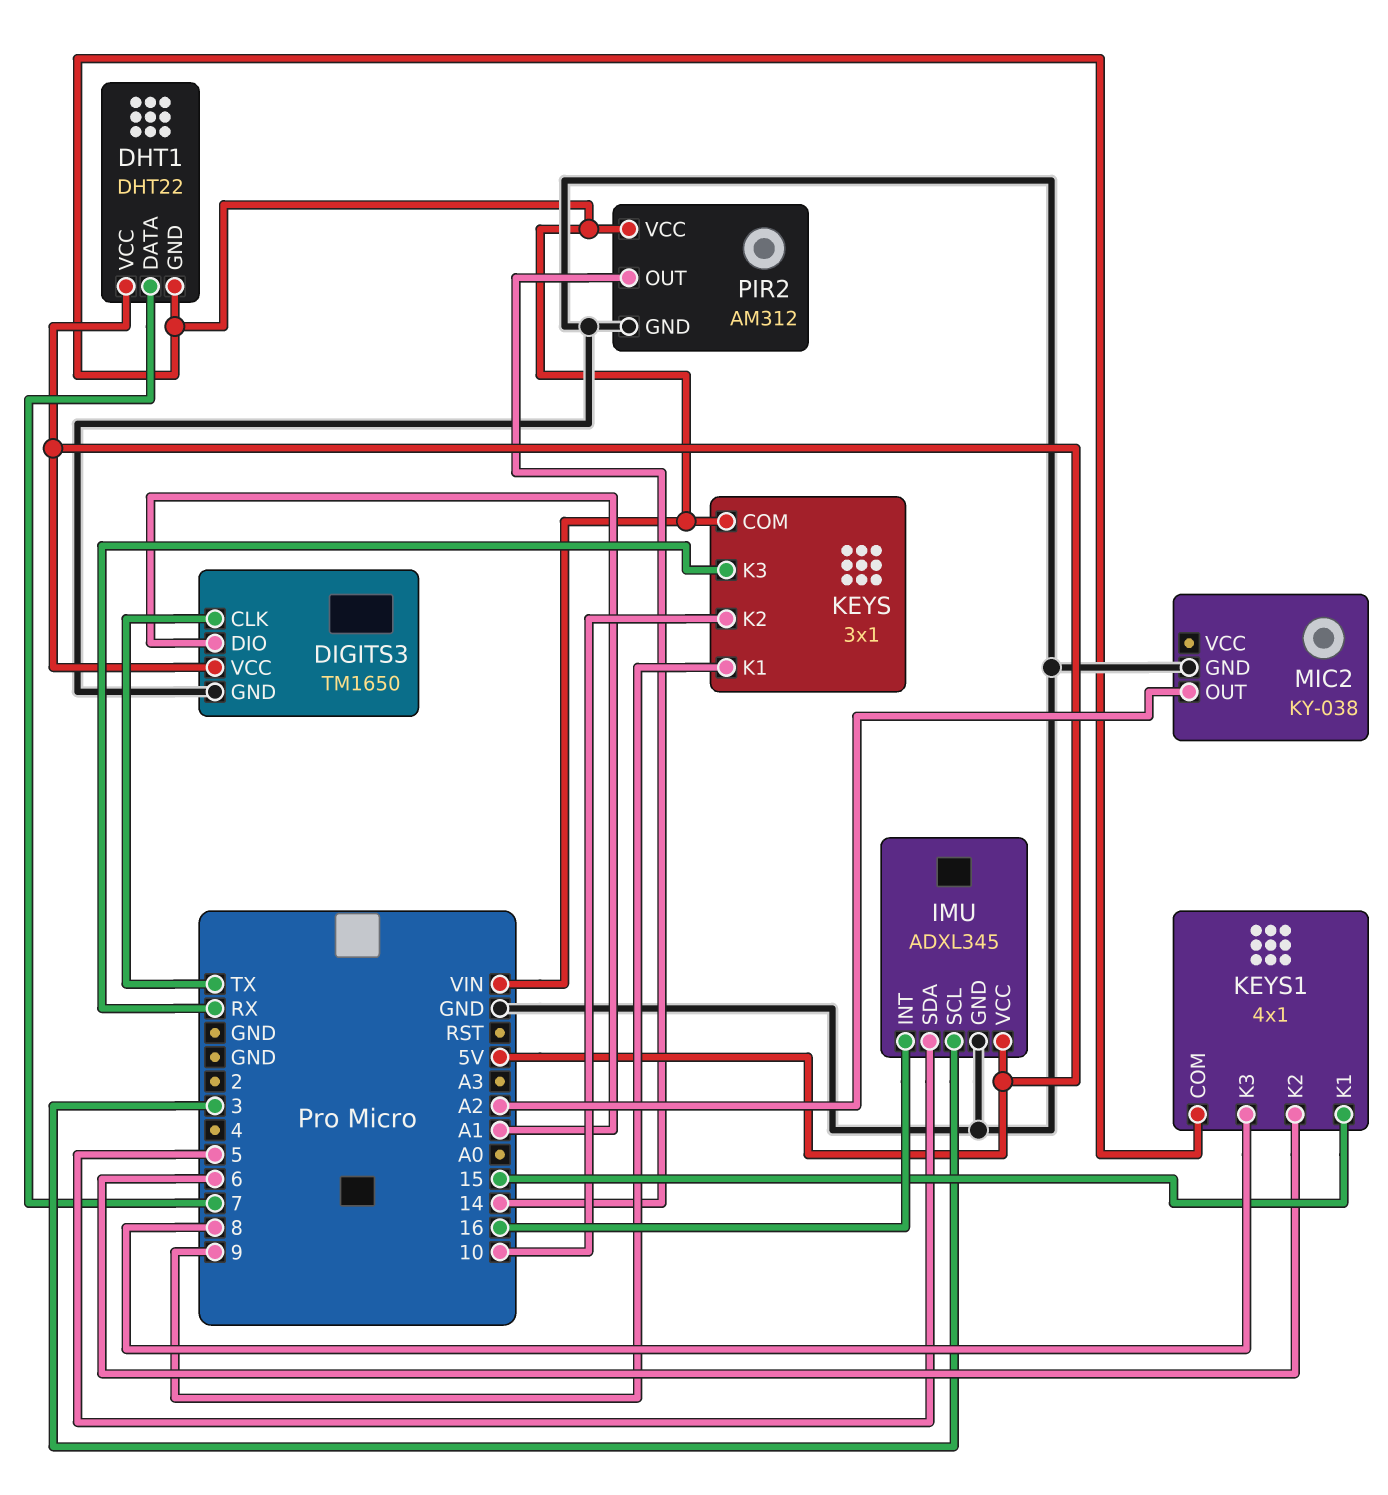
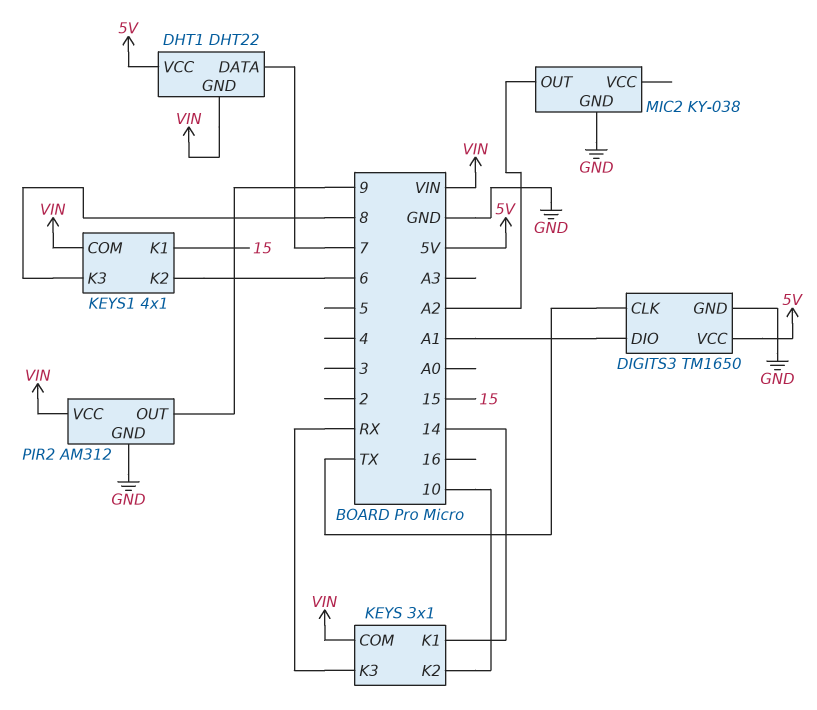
IMU: ADXL345 -> none
IMU pin GND: GND -> none
IMU pin INT: 16 -> none
IMU pin SCL: 3 -> none
IMU pin SDA: 5 -> none
IMU pin VCC: 5V -> none
KEYS pin K1: 9 -> 14
PIR2 pin OUT: 14 -> 9

